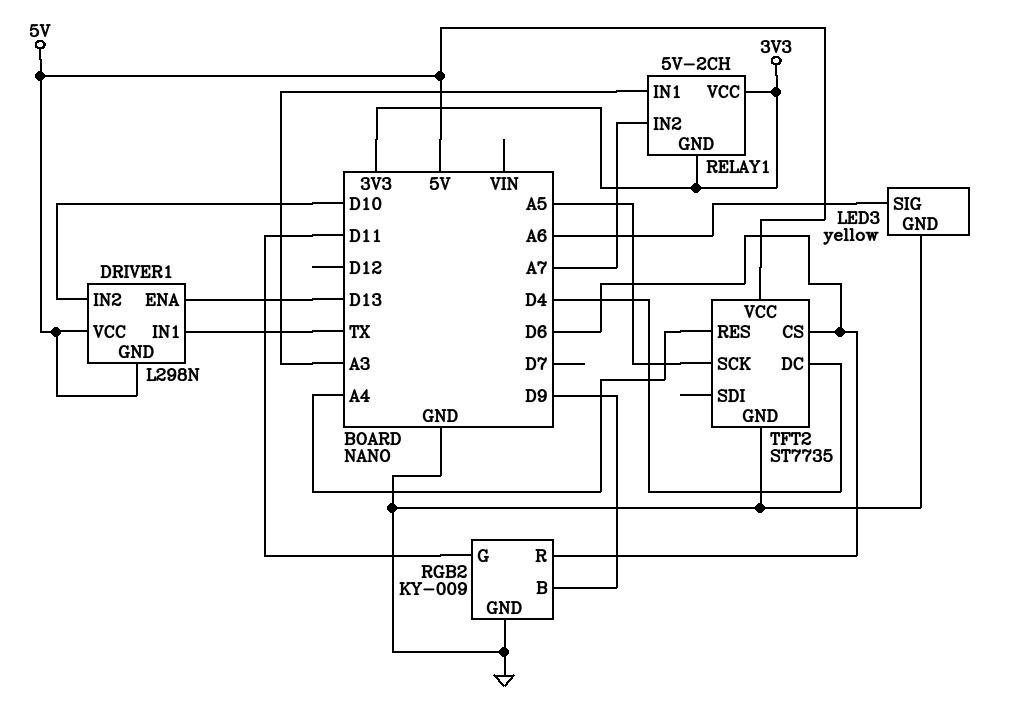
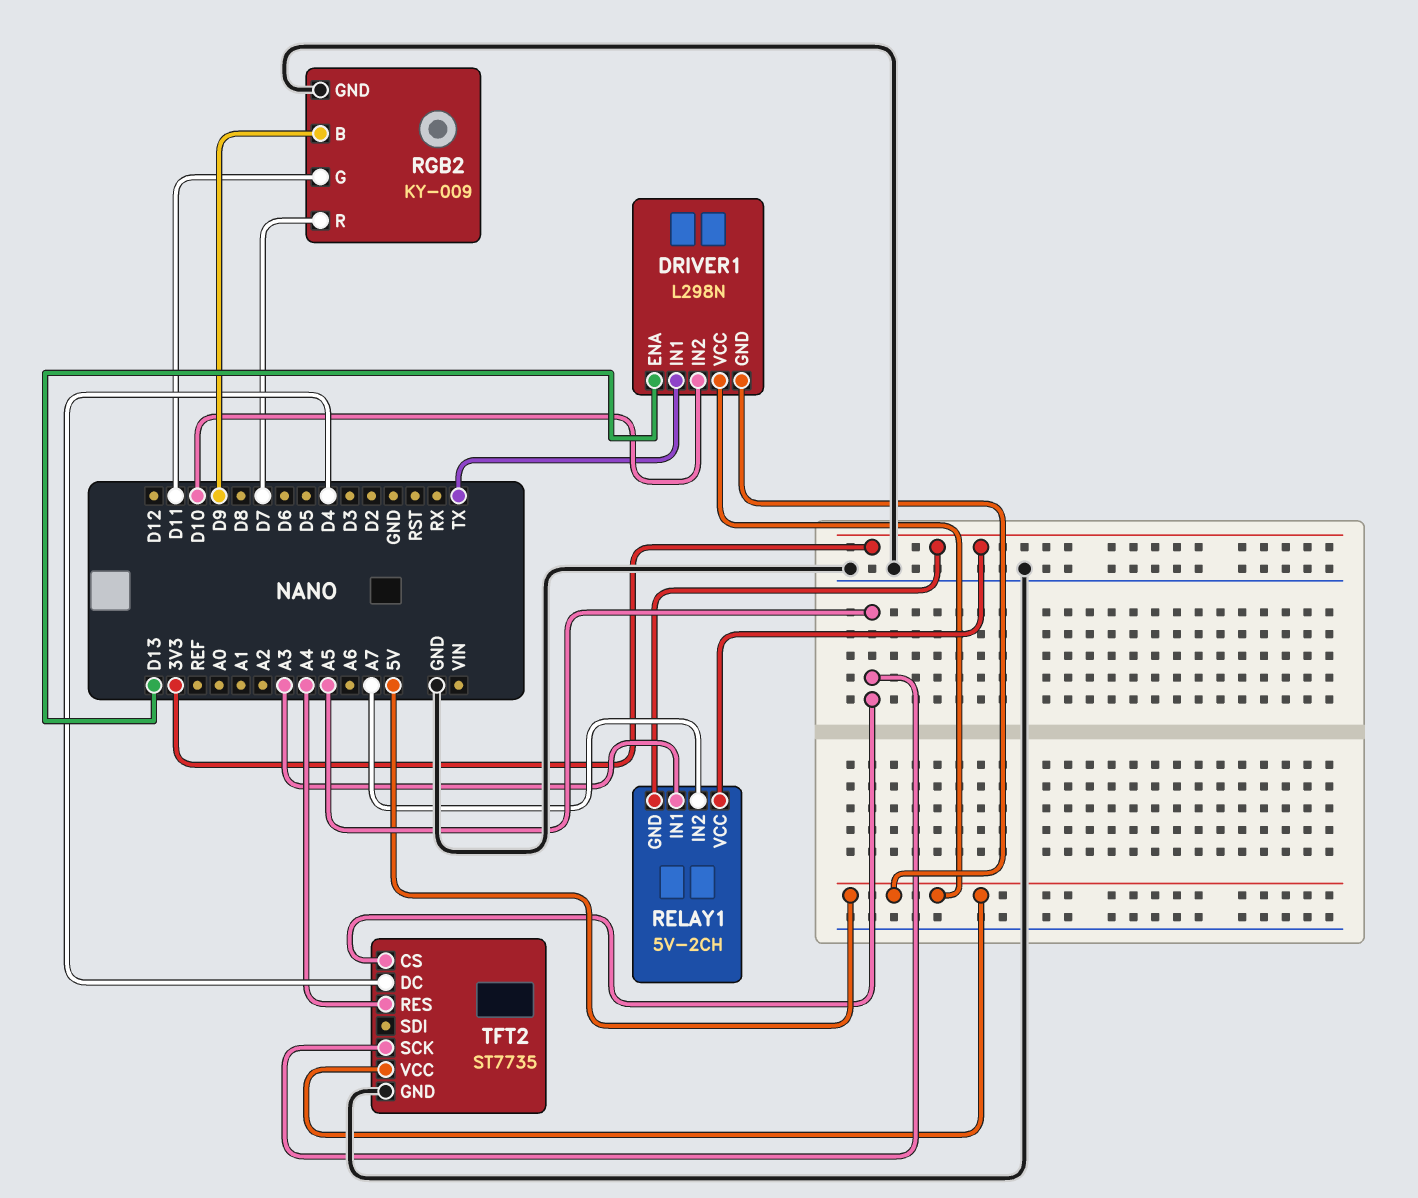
LED3: yellow -> none
LED3 pin GND: GND -> none
LED3 pin SIG: A6 -> none
RGB2 pin R: D6 -> D7
TFT2 pin CS: D6 -> A5

